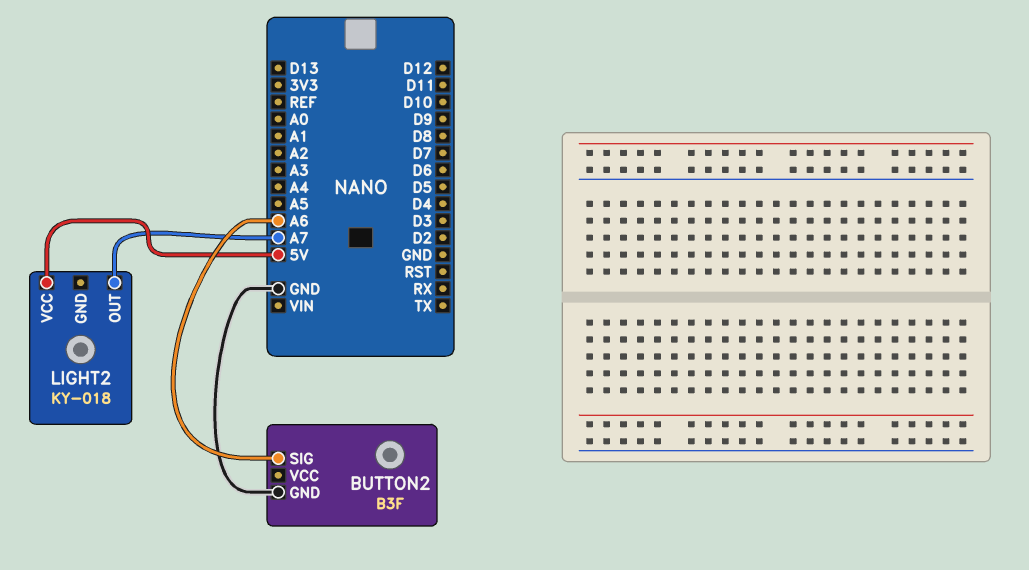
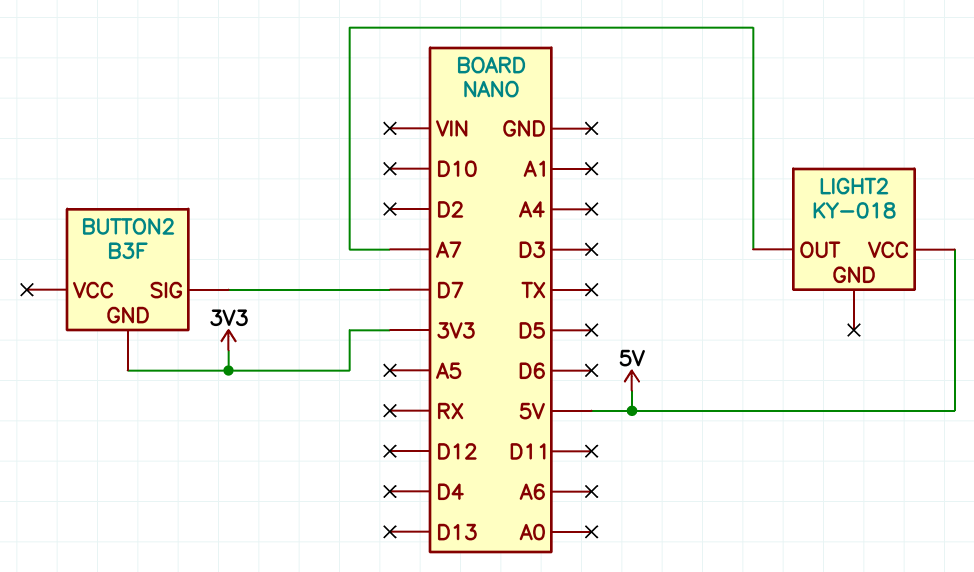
BUTTON2 pin GND: GND -> 3V3
BUTTON2 pin SIG: A6 -> D7

